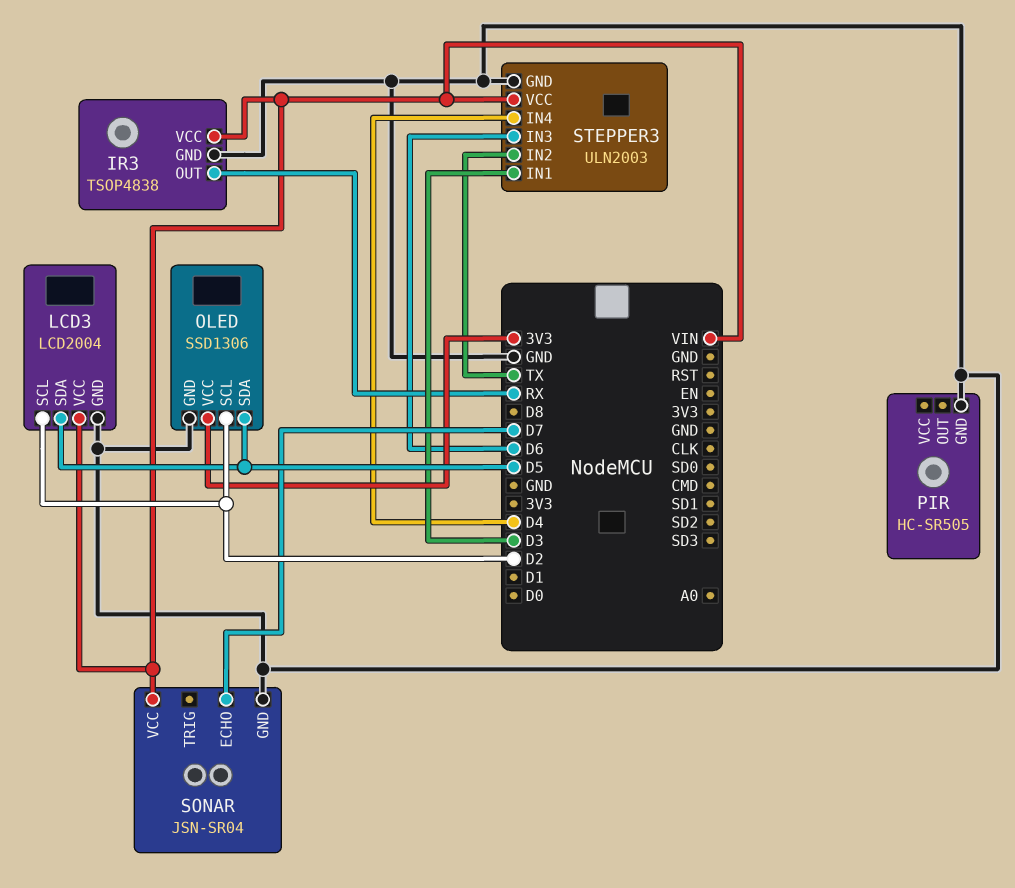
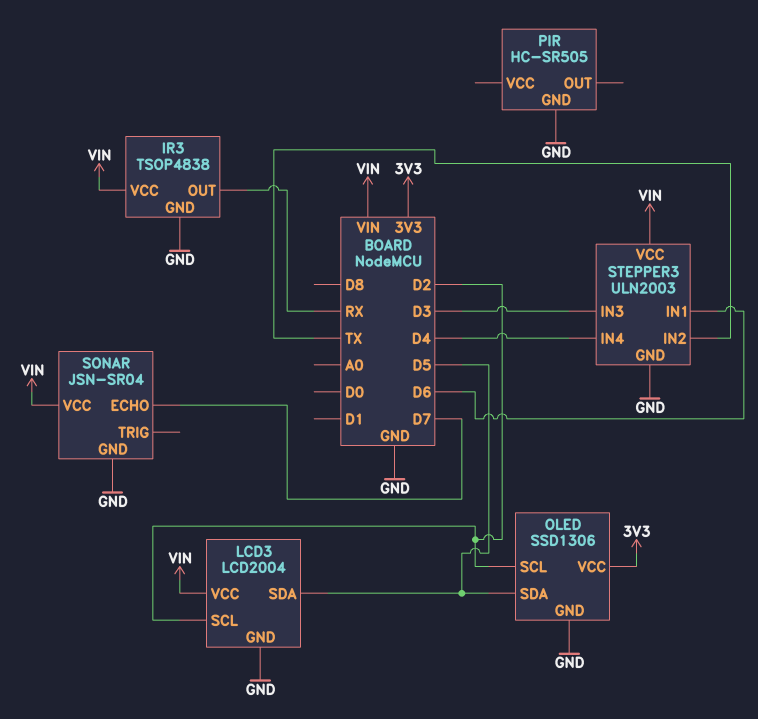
STEPPER3 pin IN1: D3 -> D6
STEPPER3 pin IN3: D6 -> D3

